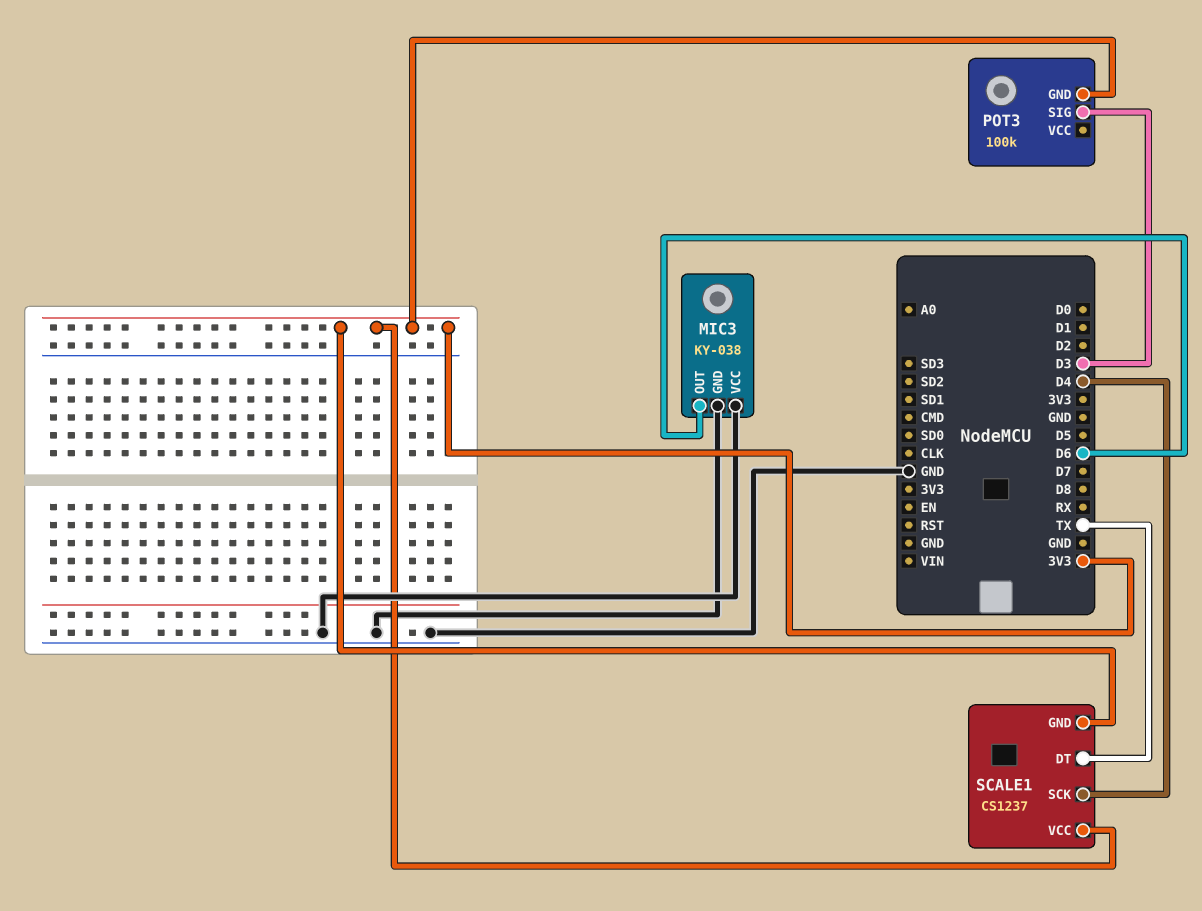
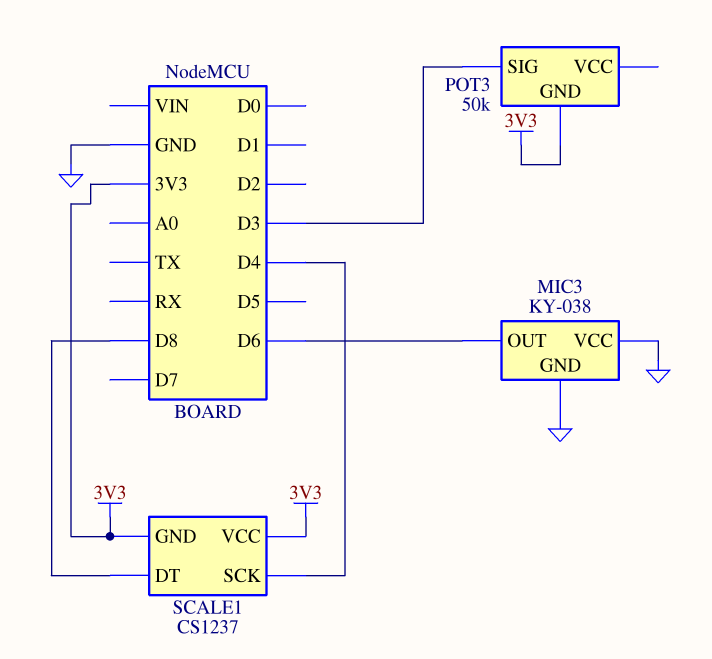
POT3: 100k -> 50k
SCALE1 pin DT: TX -> D8

